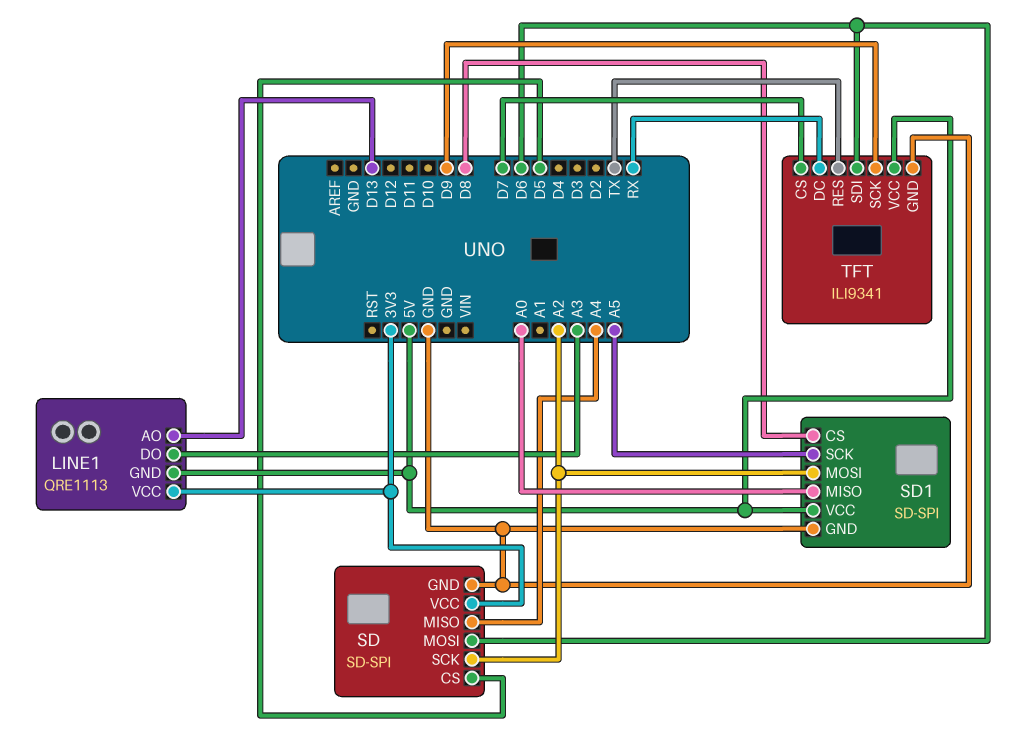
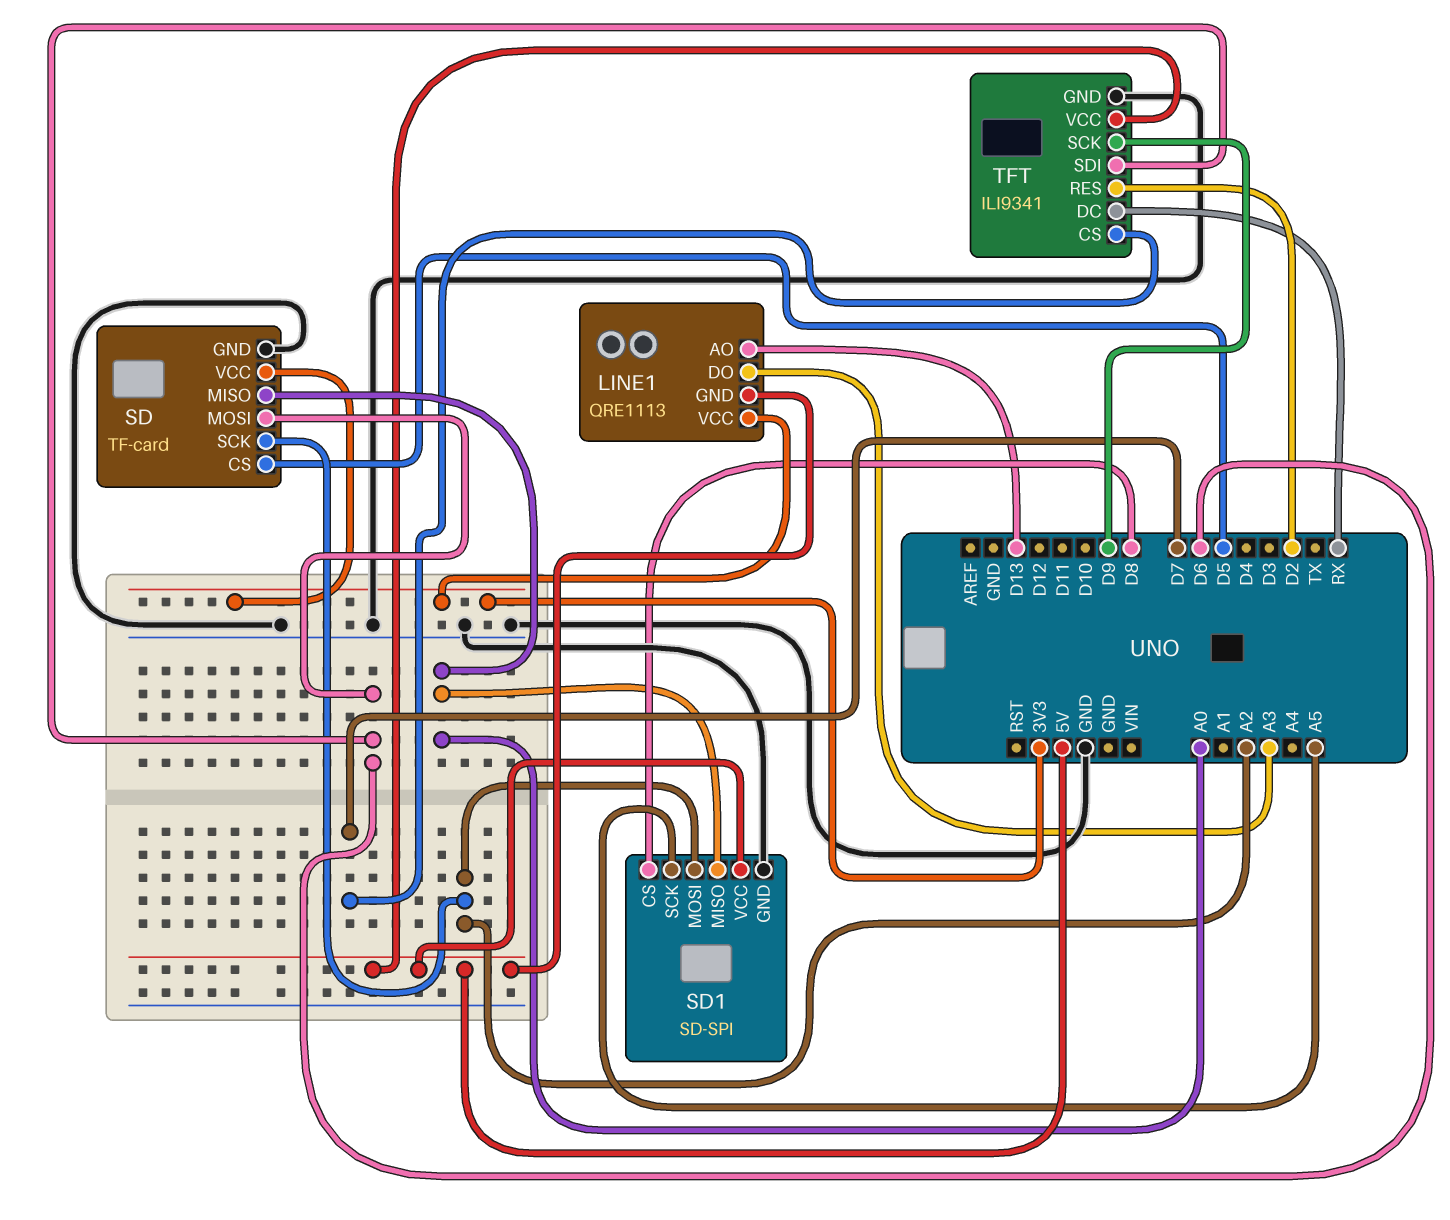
SD: SD-SPI -> TF-card
SD pin MISO: A4 -> A0
TFT pin RES: TX -> D2

